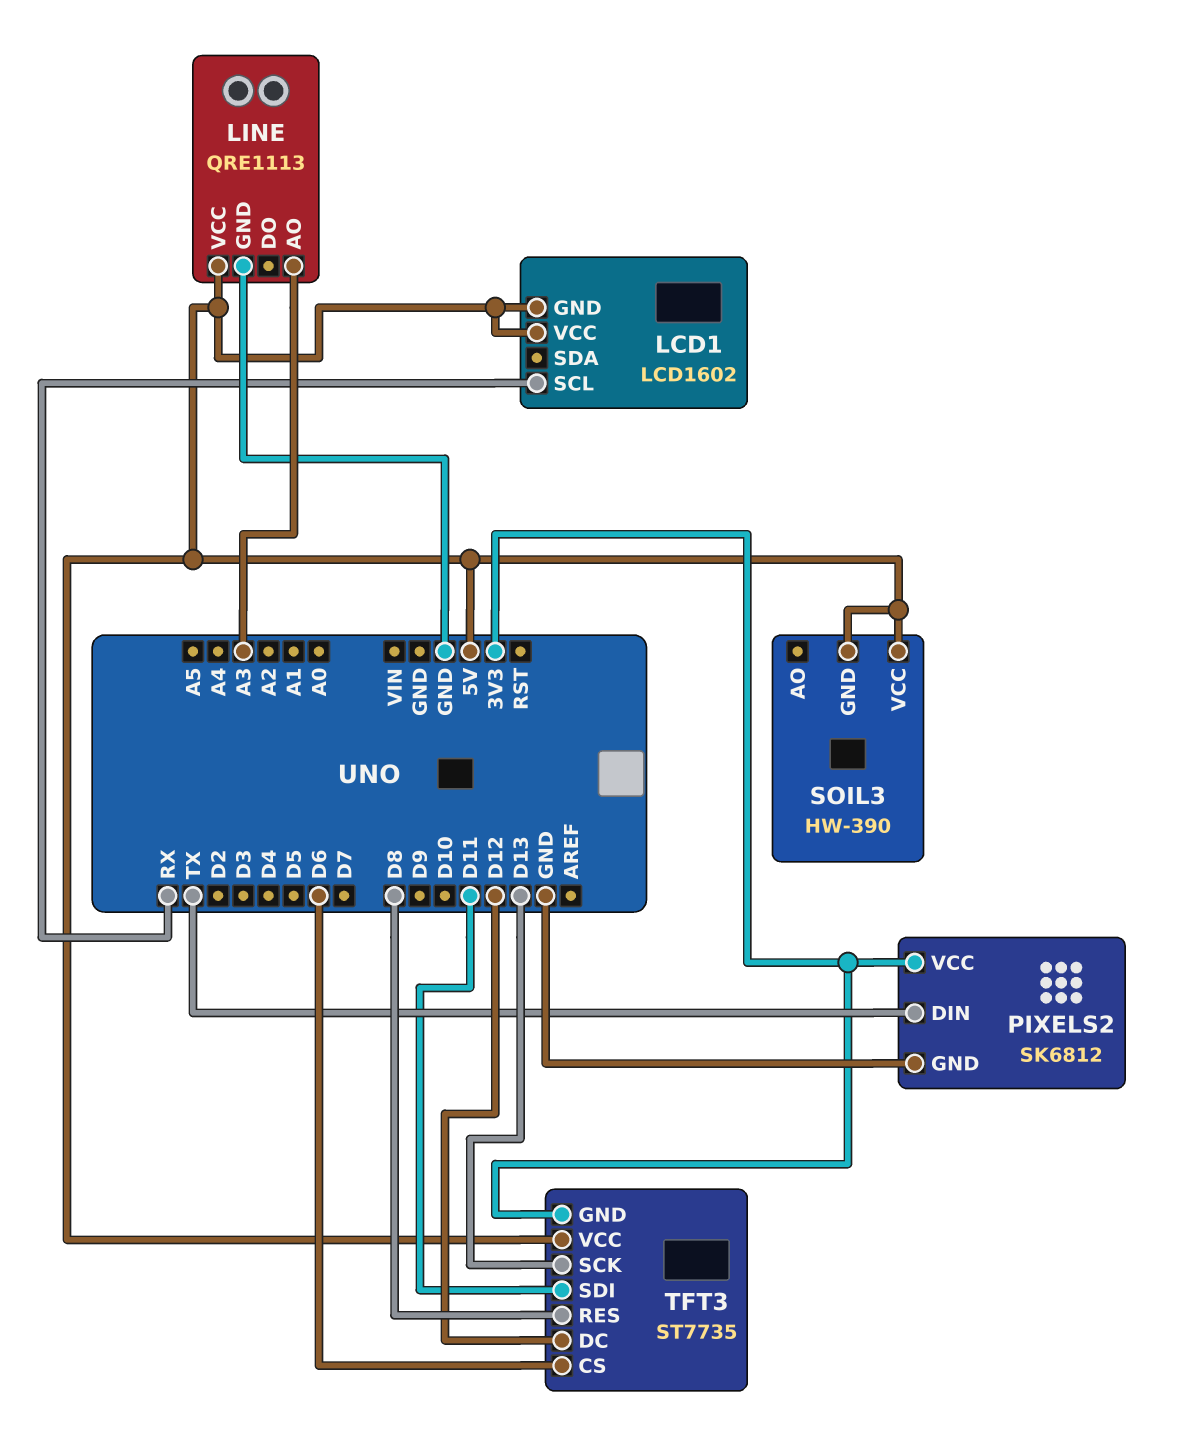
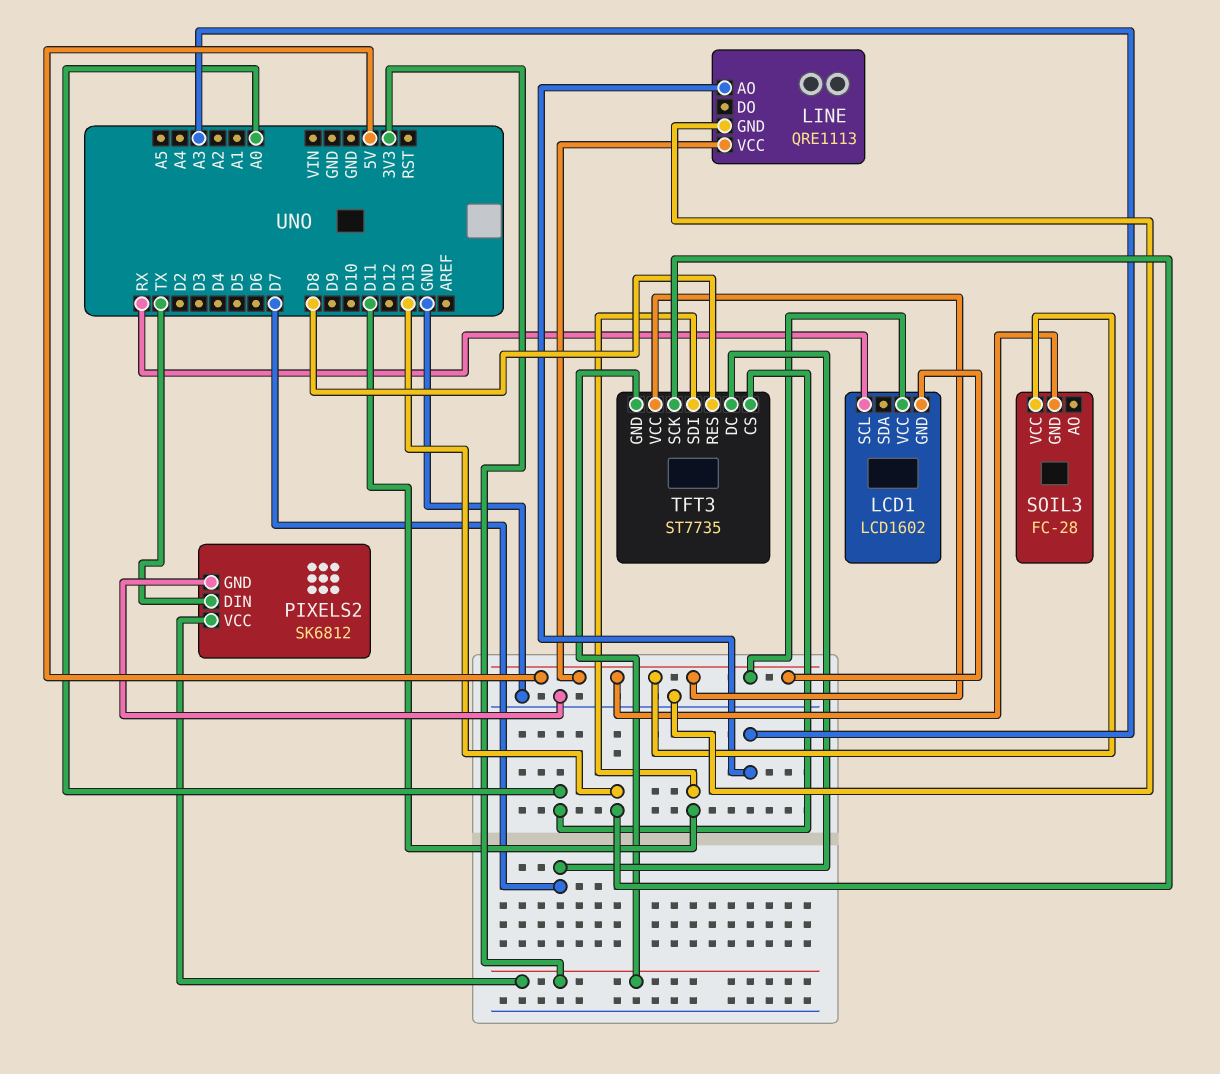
SOIL3: HW-390 -> FC-28
TFT3 pin CS: D6 -> A0
TFT3 pin DC: D12 -> D7

